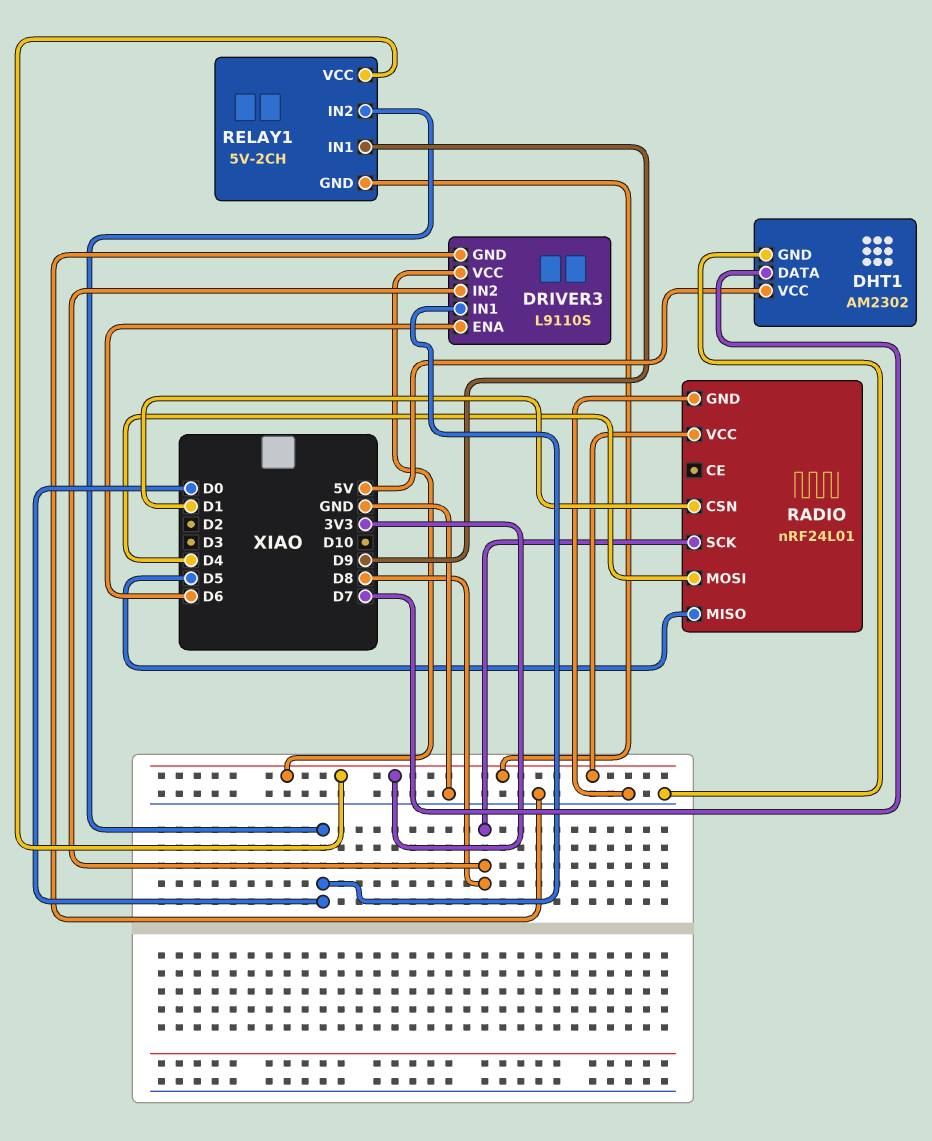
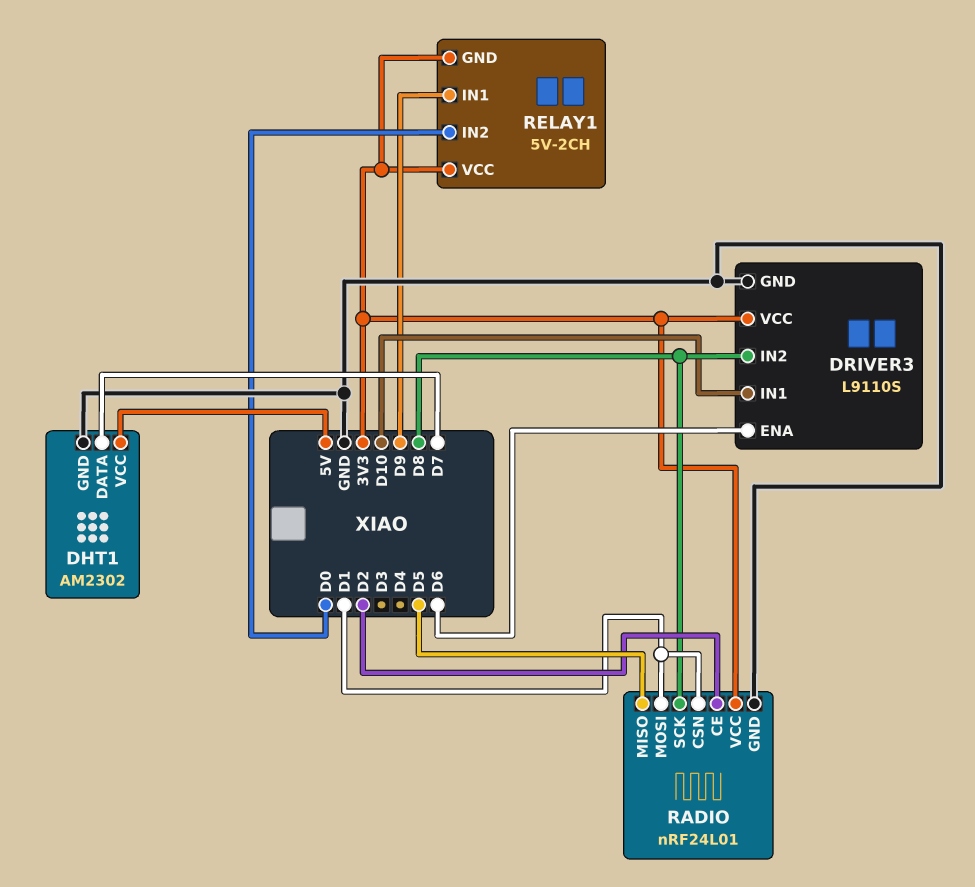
DRIVER3 pin IN1: D0 -> D10
RADIO pin CE: none -> D2
RADIO pin MOSI: D4 -> D1

